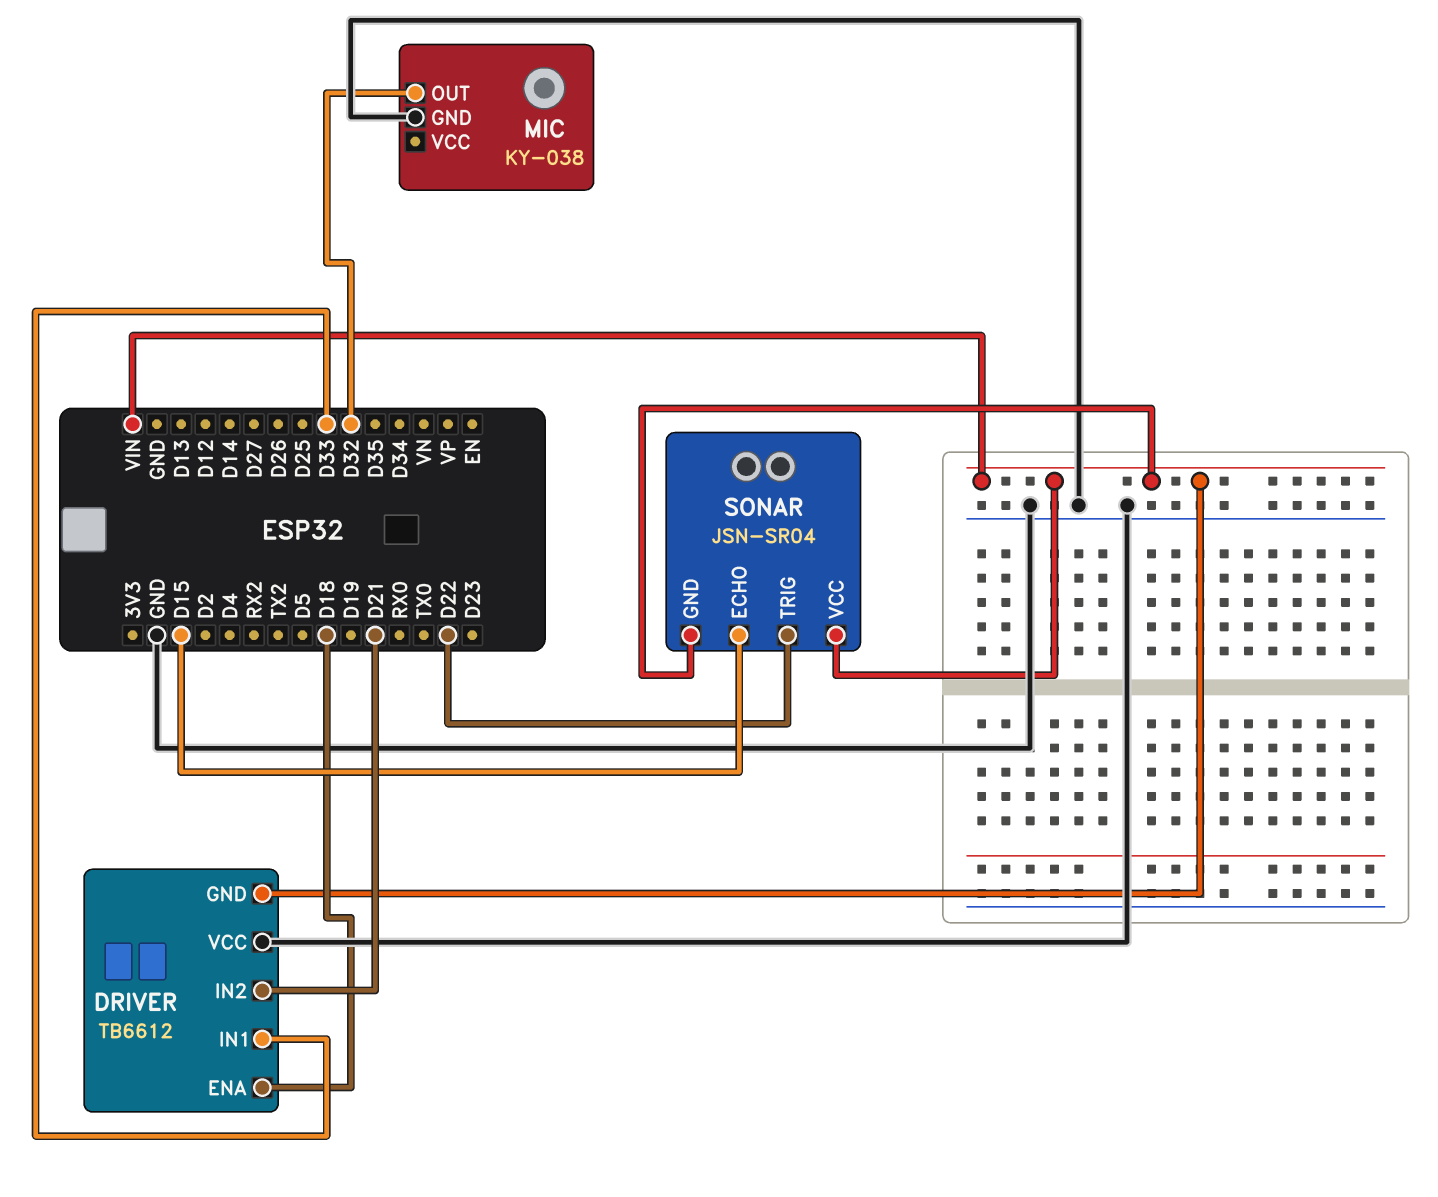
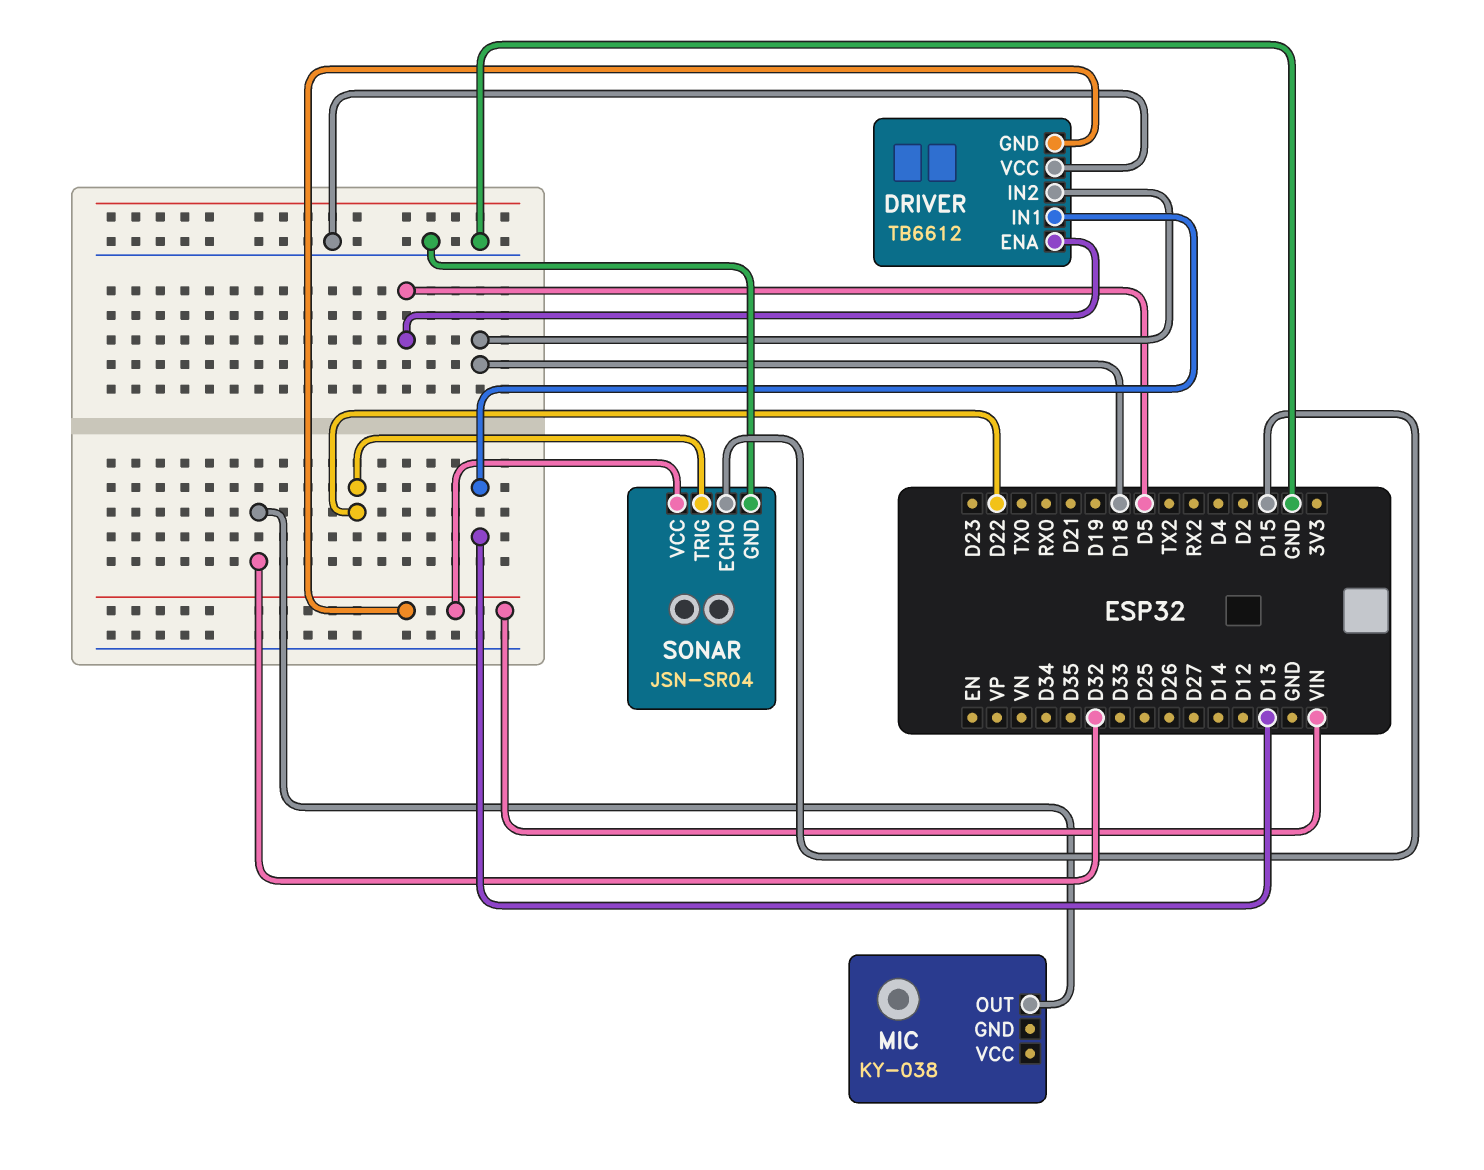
DRIVER pin ENA: D18 -> D5
DRIVER pin IN1: D33 -> D13
DRIVER pin IN2: D21 -> D18
MIC pin GND: GND -> none
SONAR pin GND: VIN -> GND

